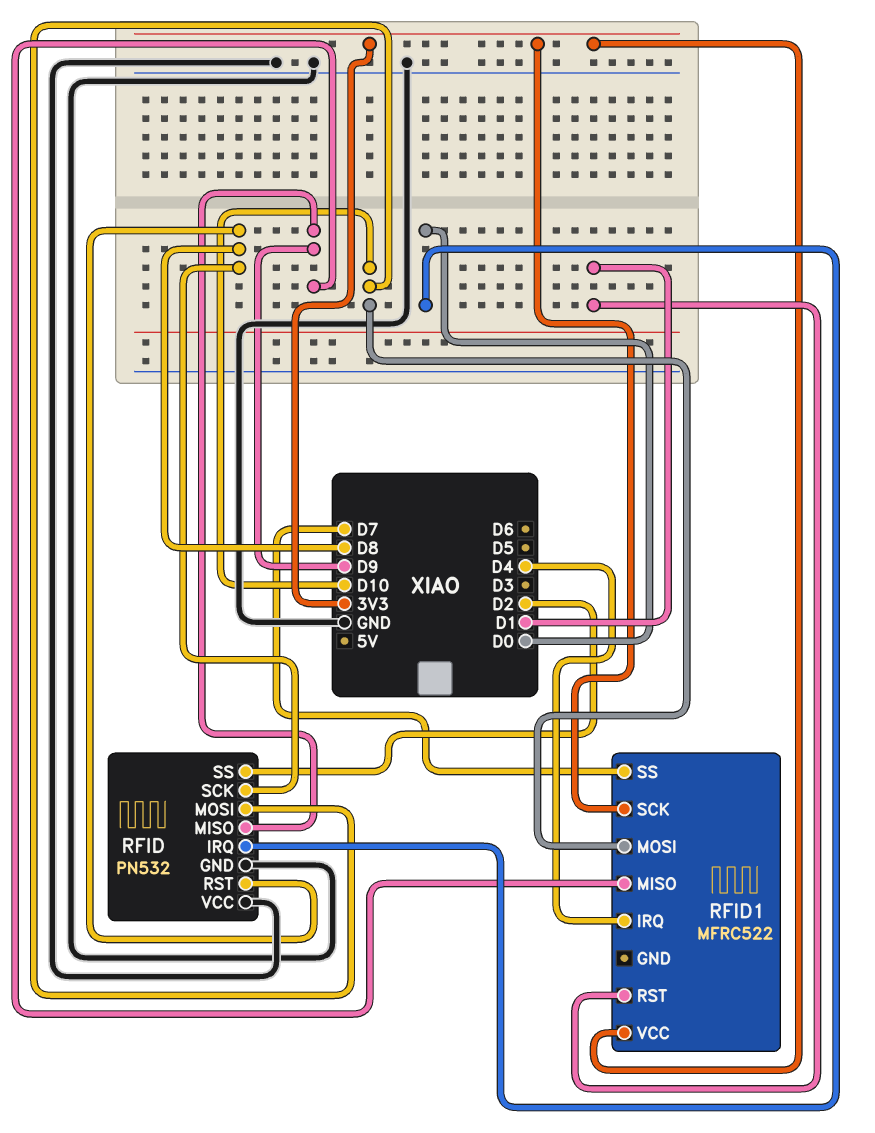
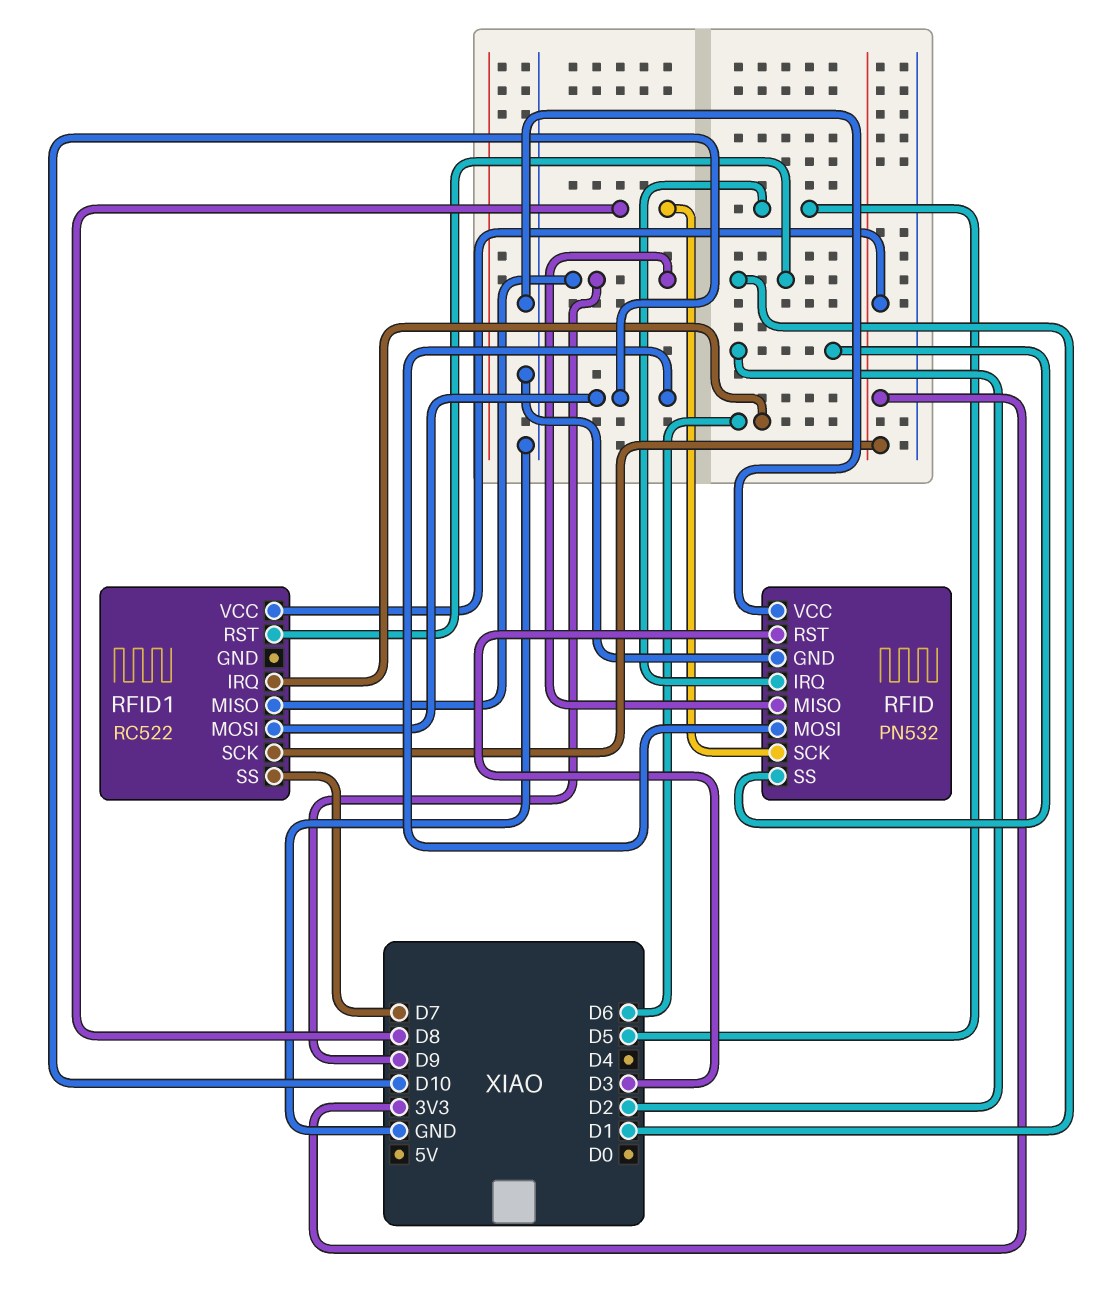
RFID pin IRQ: D0 -> D5
RFID pin RST: D8 -> D3
RFID1: MFRC522 -> RC522
RFID1 pin IRQ: D4 -> D6

